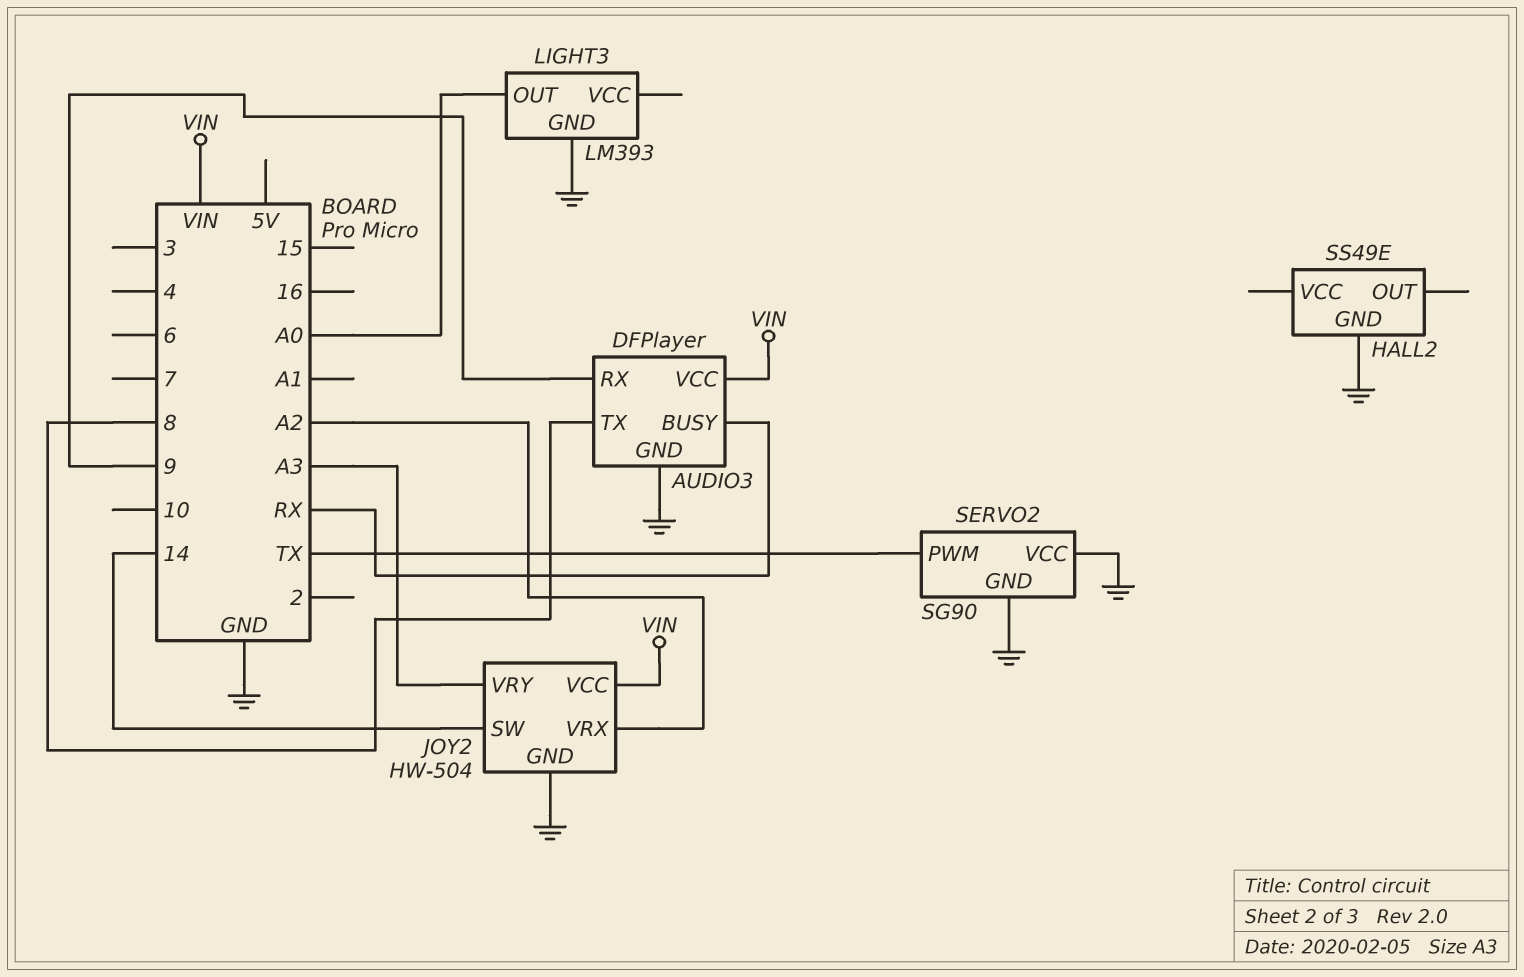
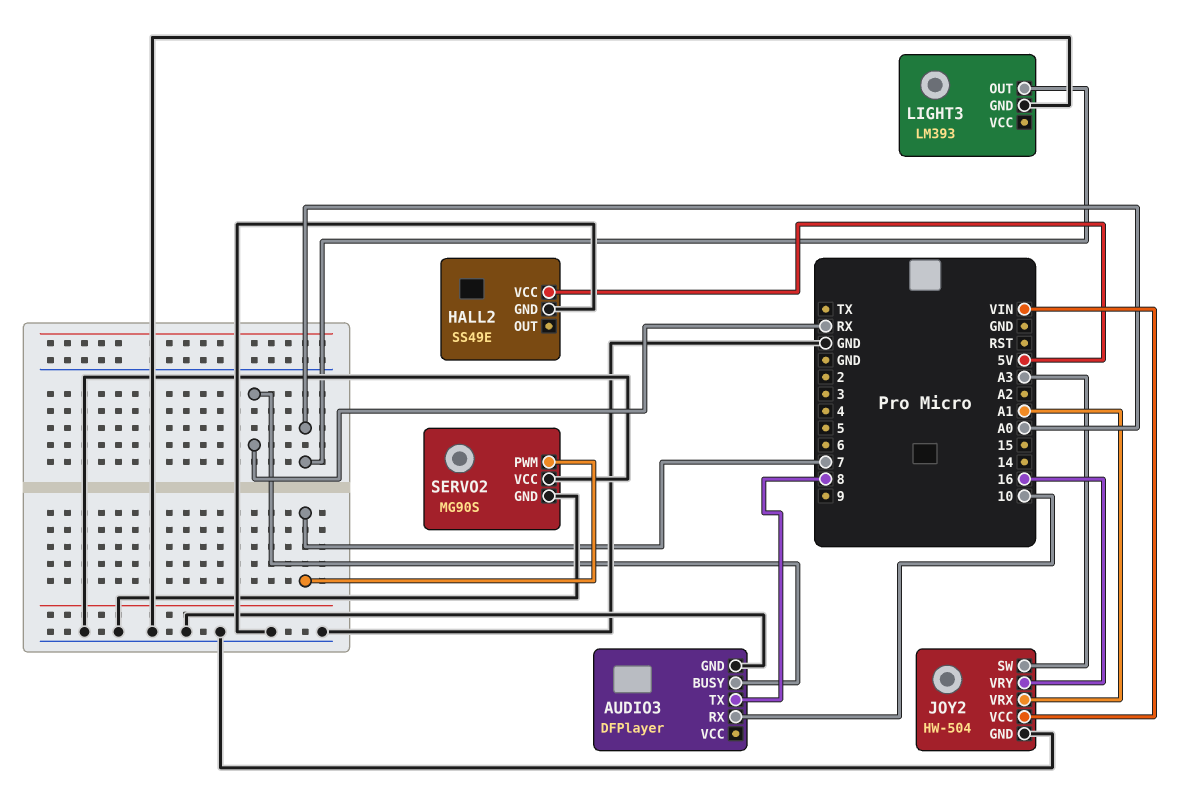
AUDIO3 pin RX: 9 -> 10
AUDIO3 pin VCC: VIN -> none
HALL2 pin VCC: none -> 5V
JOY2 pin SW: 14 -> A3
JOY2 pin VRX: A2 -> A1
JOY2 pin VRY: A3 -> 16
SERVO2: SG90 -> MG90S
SERVO2 pin PWM: TX -> 7

